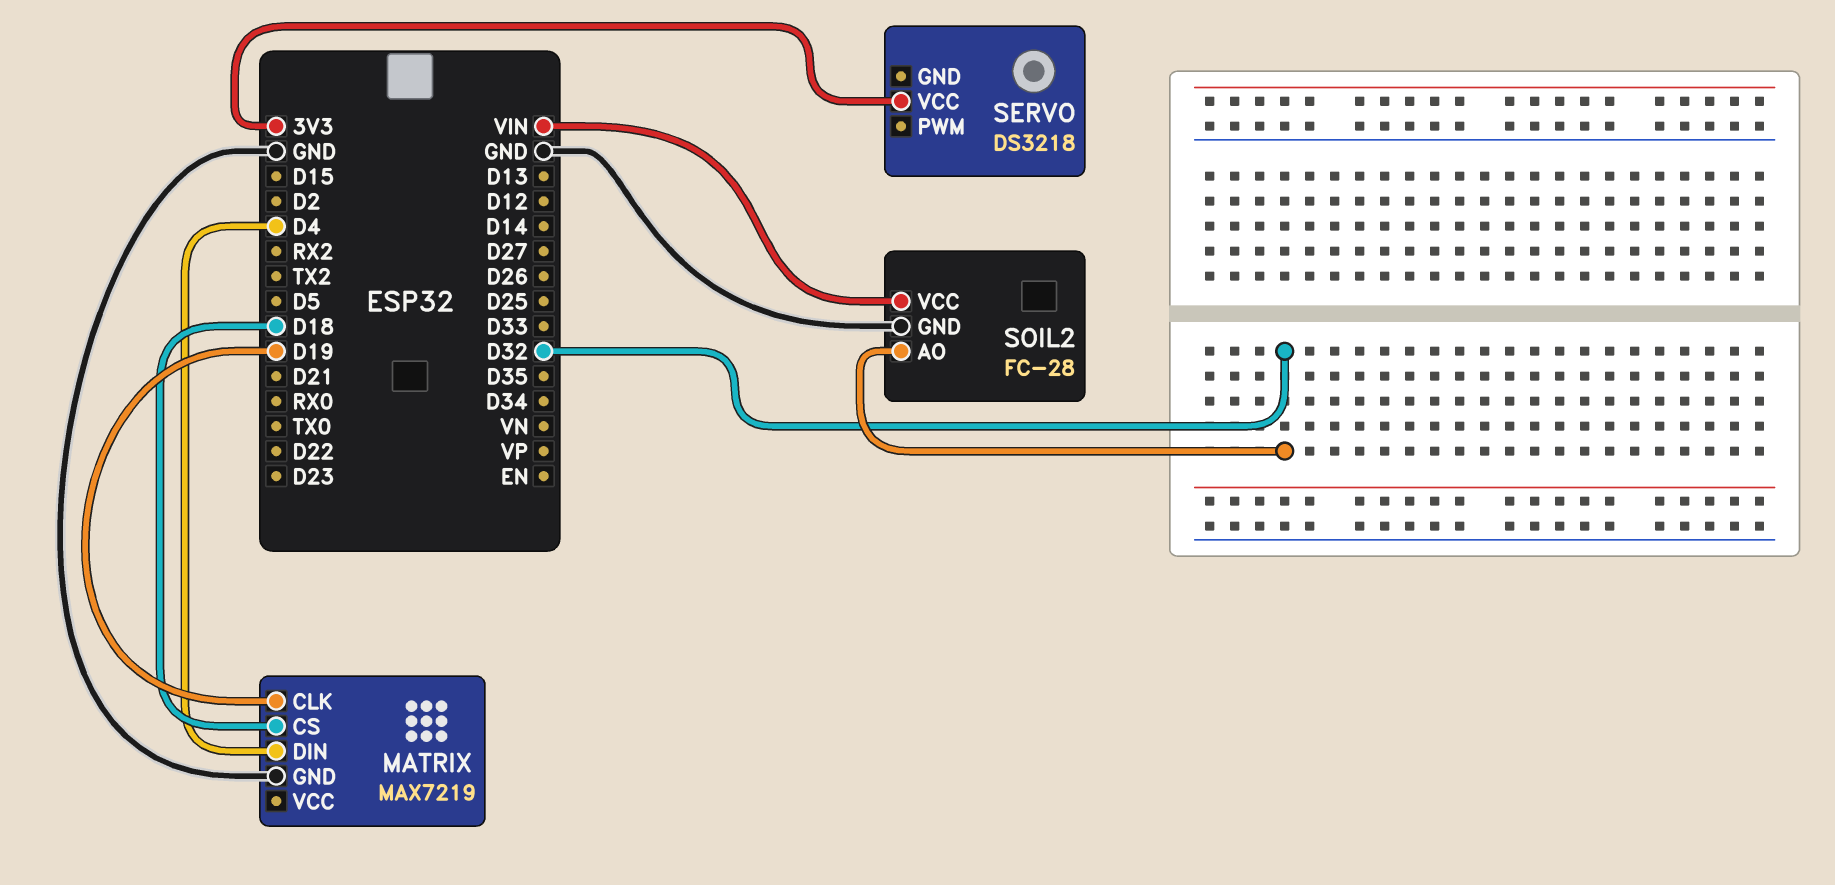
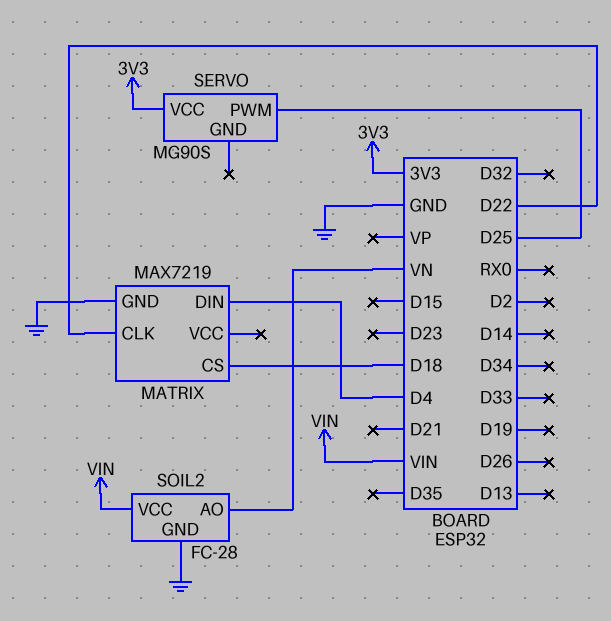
MATRIX pin CLK: D19 -> D22
SERVO: DS3218 -> MG90S
SERVO pin PWM: none -> D25
SOIL2 pin AO: D32 -> VN

